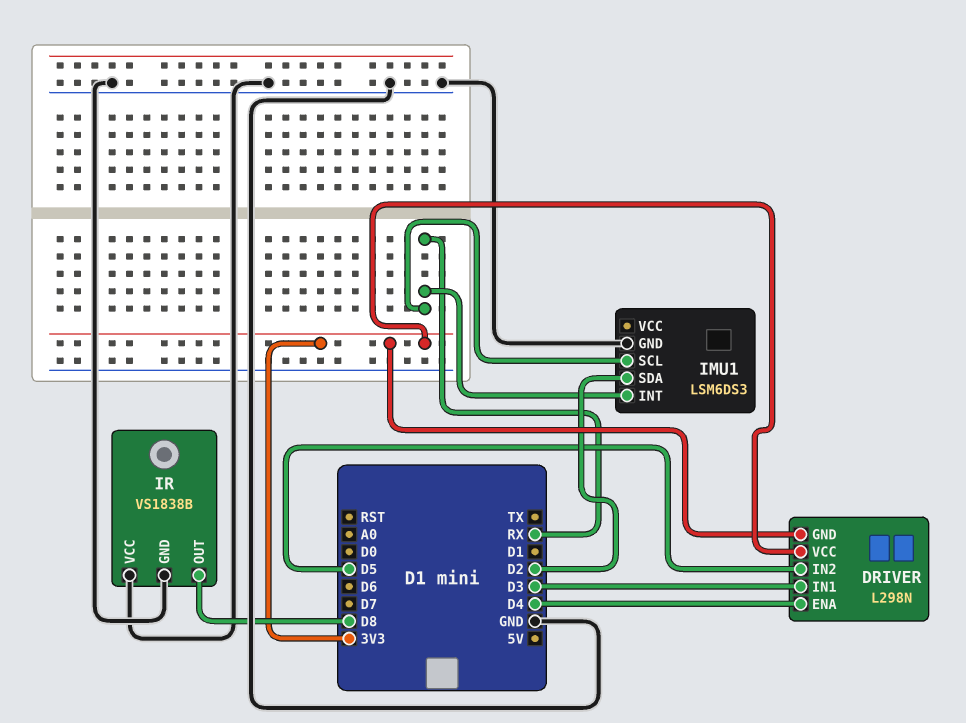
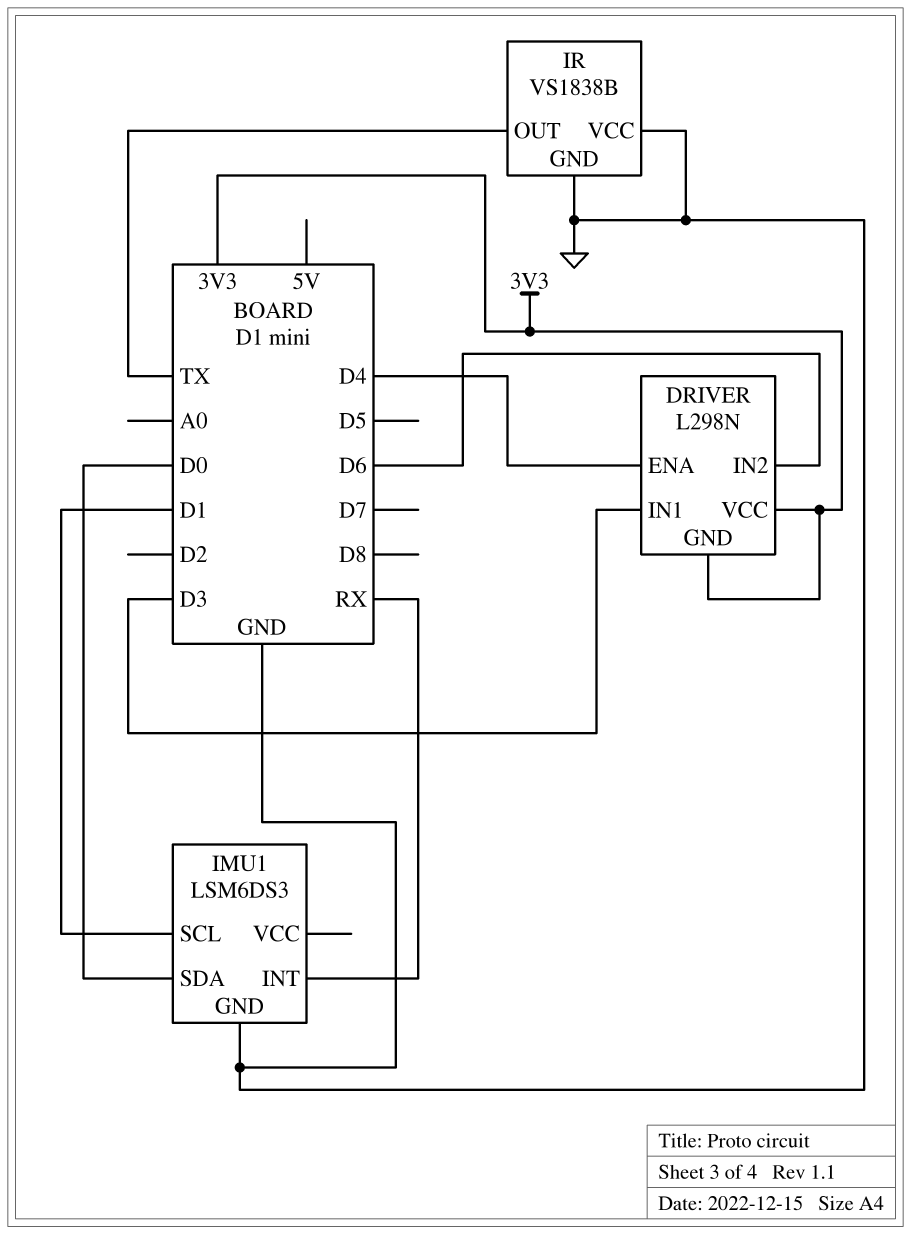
DRIVER pin IN2: D5 -> D6
IMU1 pin SCL: RX -> D1
IMU1 pin SDA: D2 -> D0
IR pin OUT: D8 -> TX

